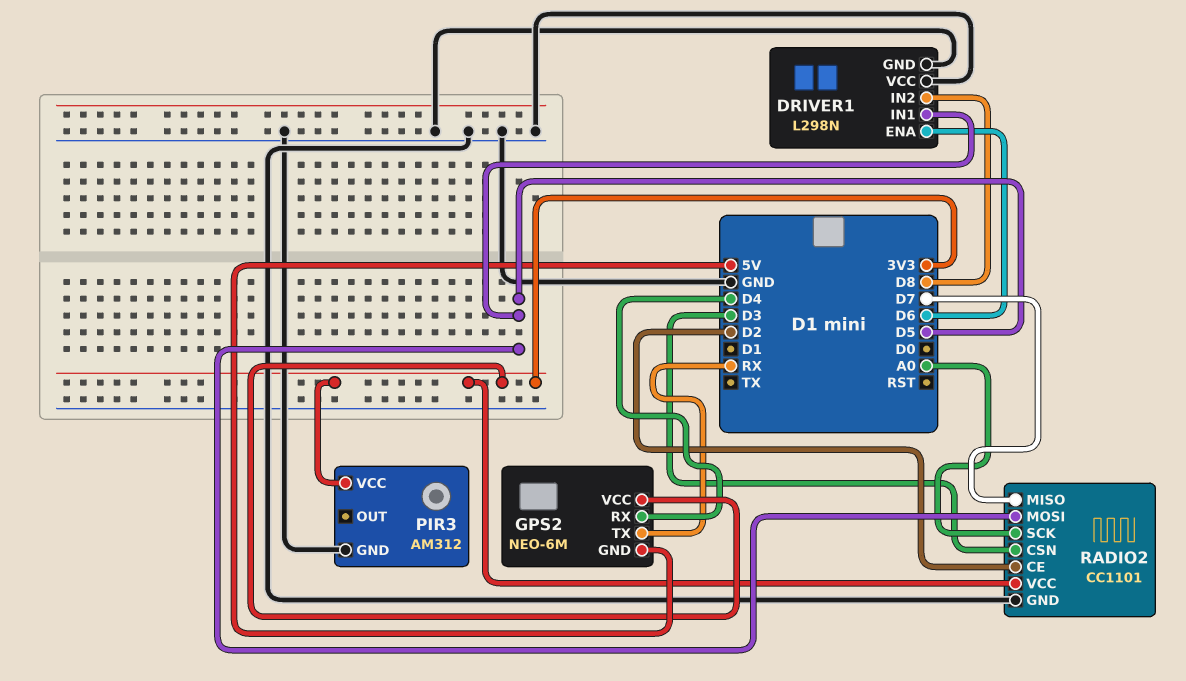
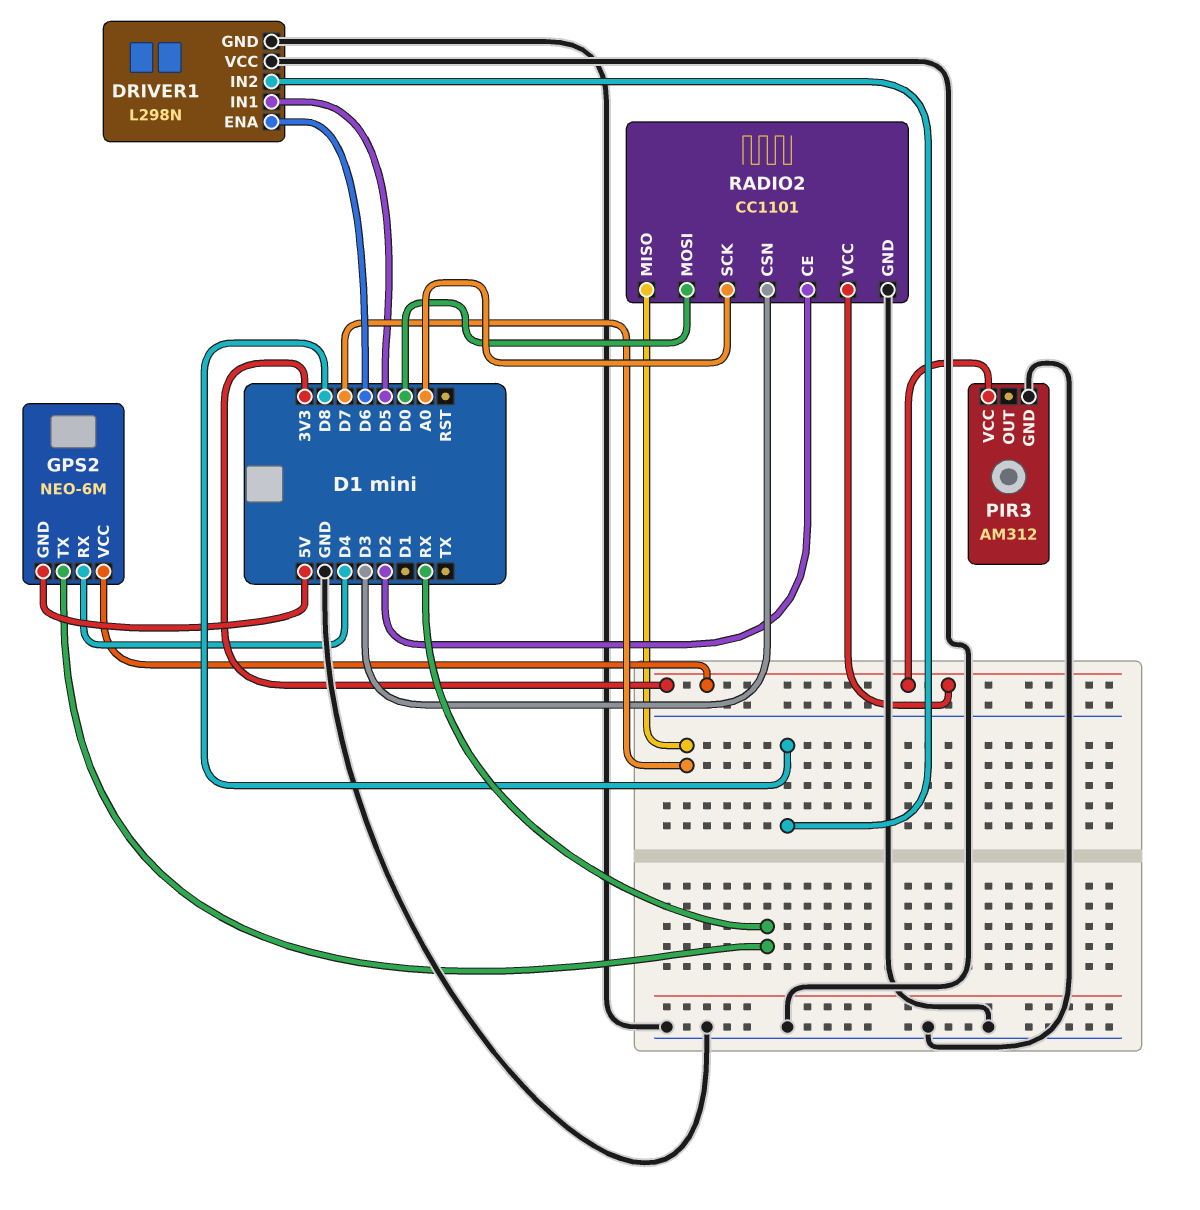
RADIO2 pin MOSI: D5 -> D0

